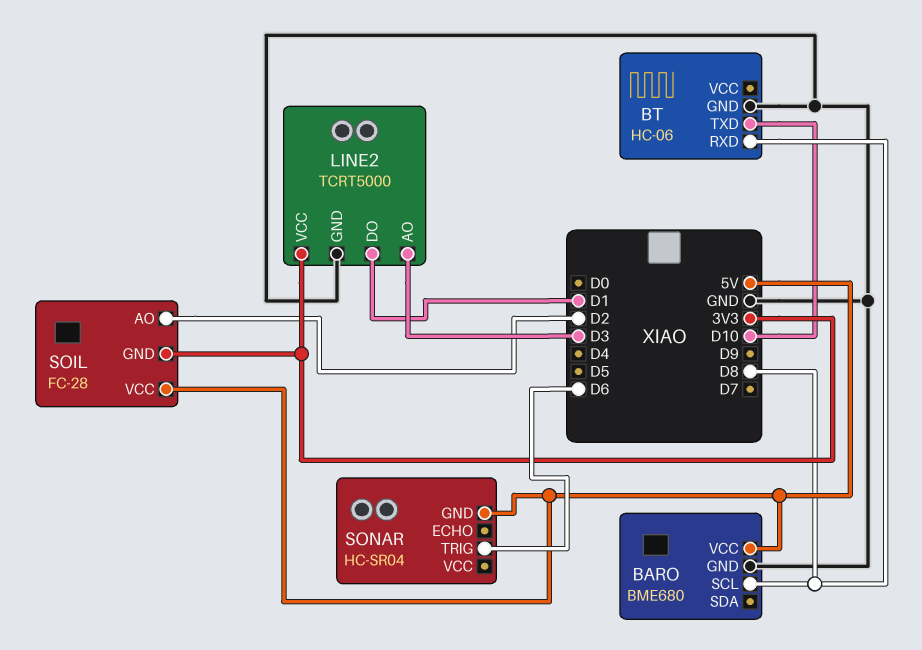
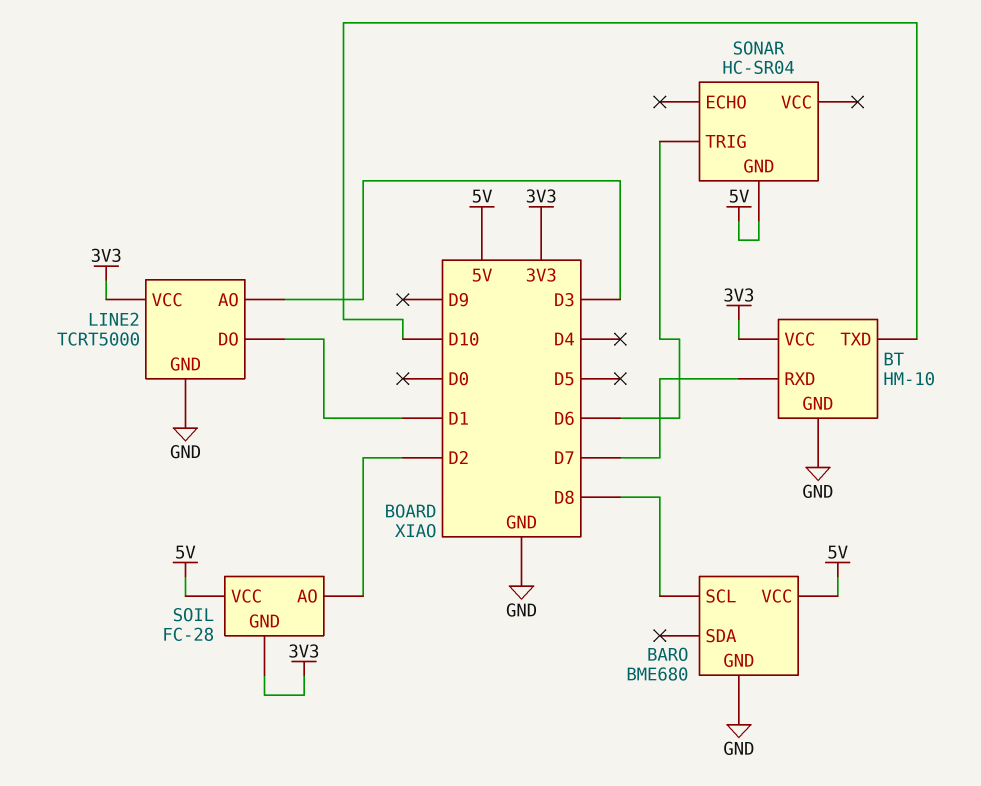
BT: HC-06 -> HM-10
BT pin RXD: D8 -> D7
BT pin VCC: none -> 3V3

